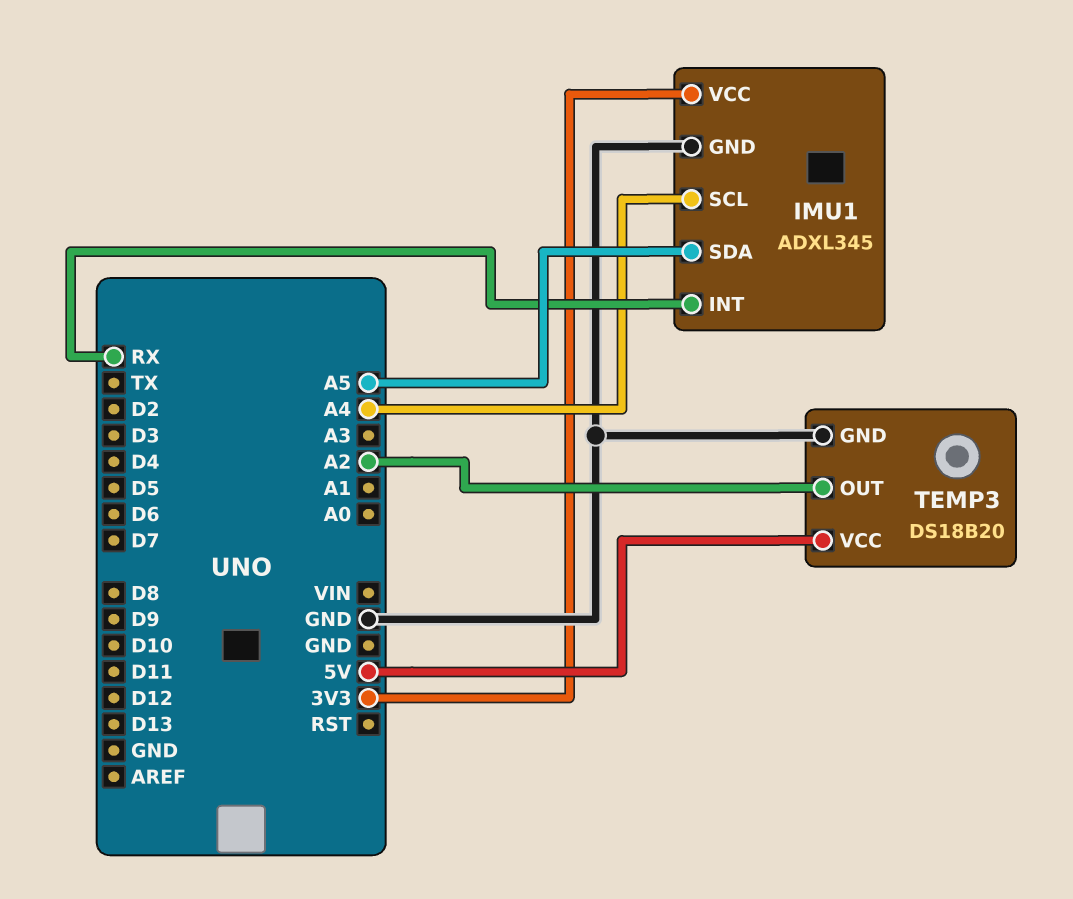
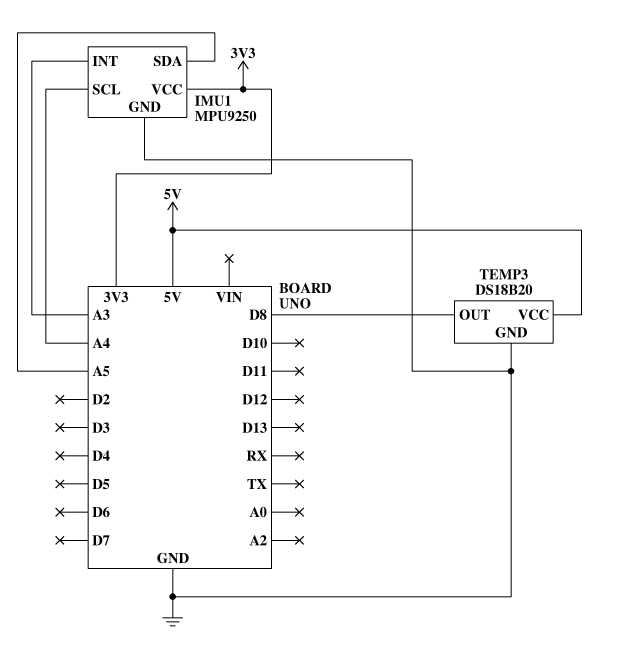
IMU1: ADXL345 -> MPU9250
IMU1 pin INT: RX -> A3
TEMP3 pin OUT: A2 -> D8

